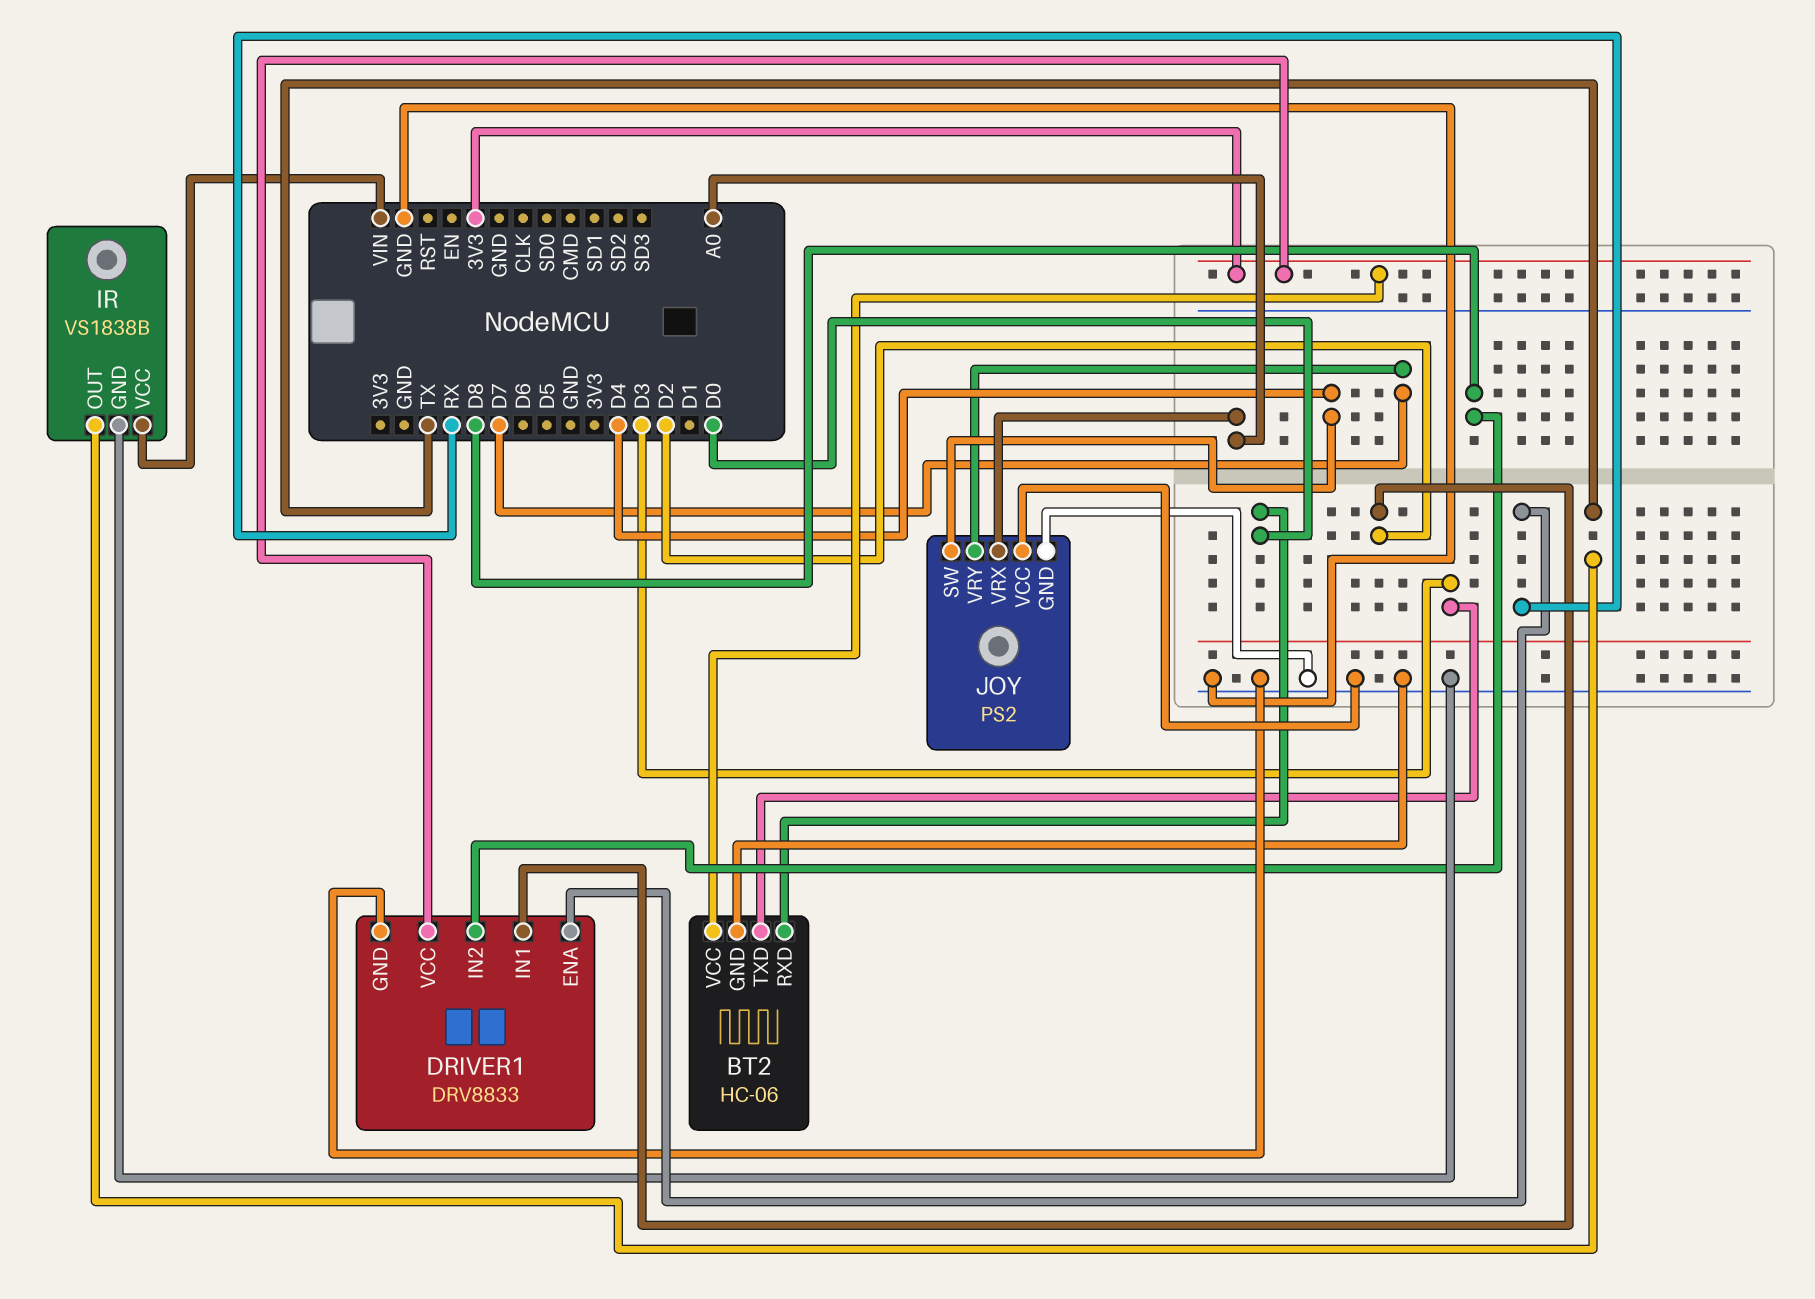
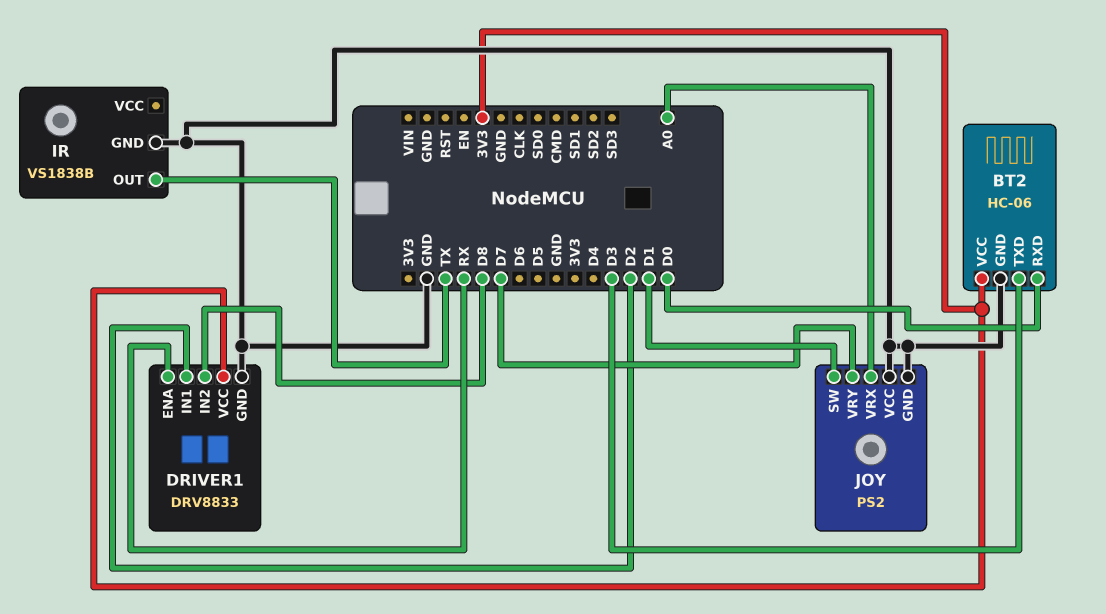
IR pin VCC: VIN -> none
JOY pin SW: D4 -> D1

